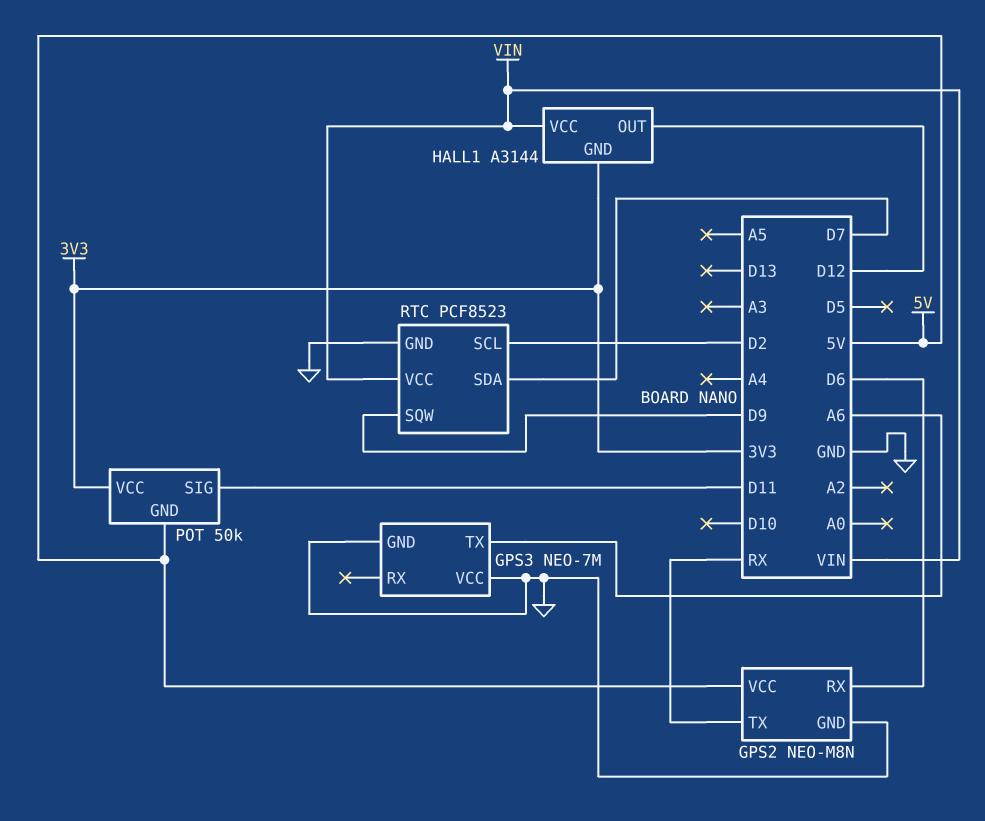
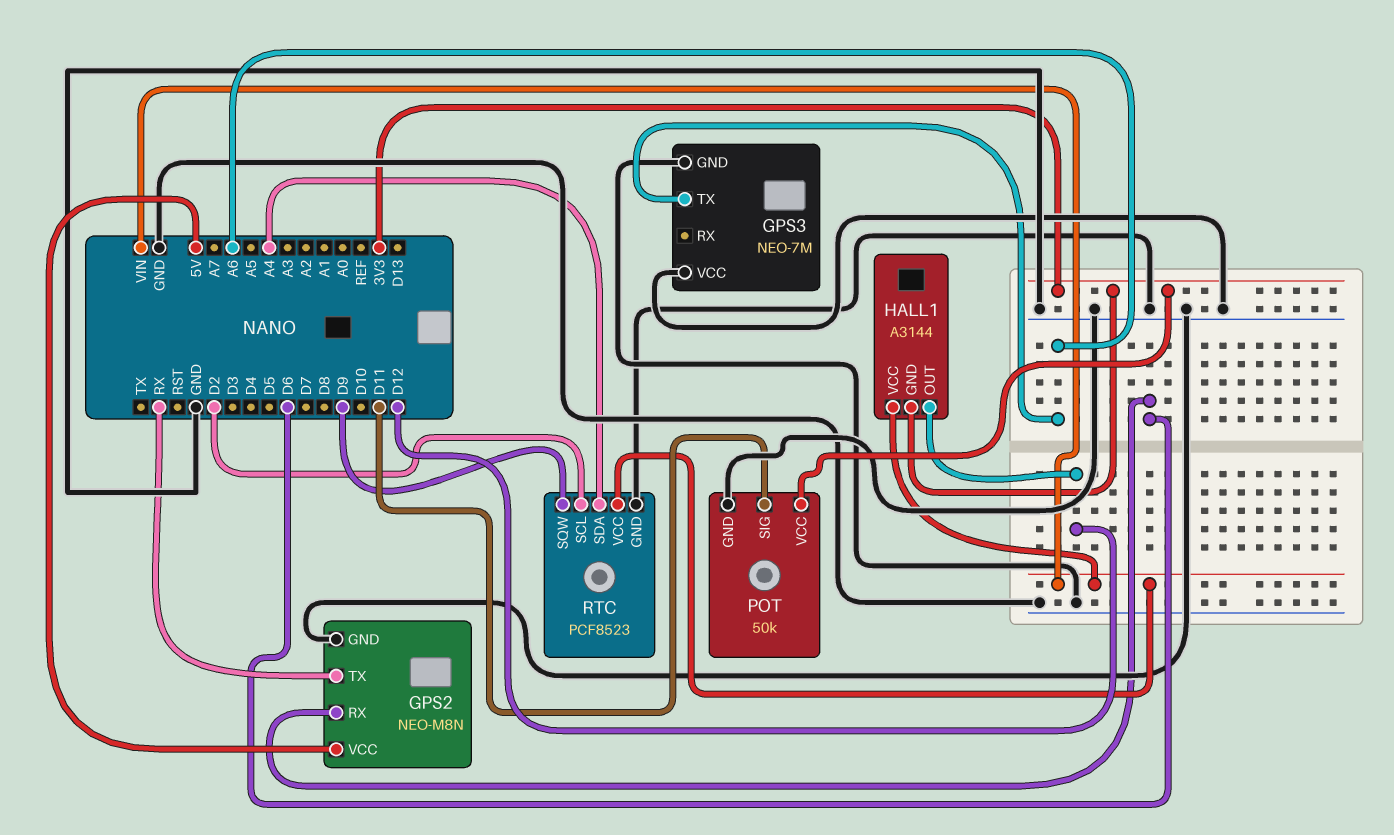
POT pin GND: 5V -> GND
RTC pin SDA: D7 -> A4

